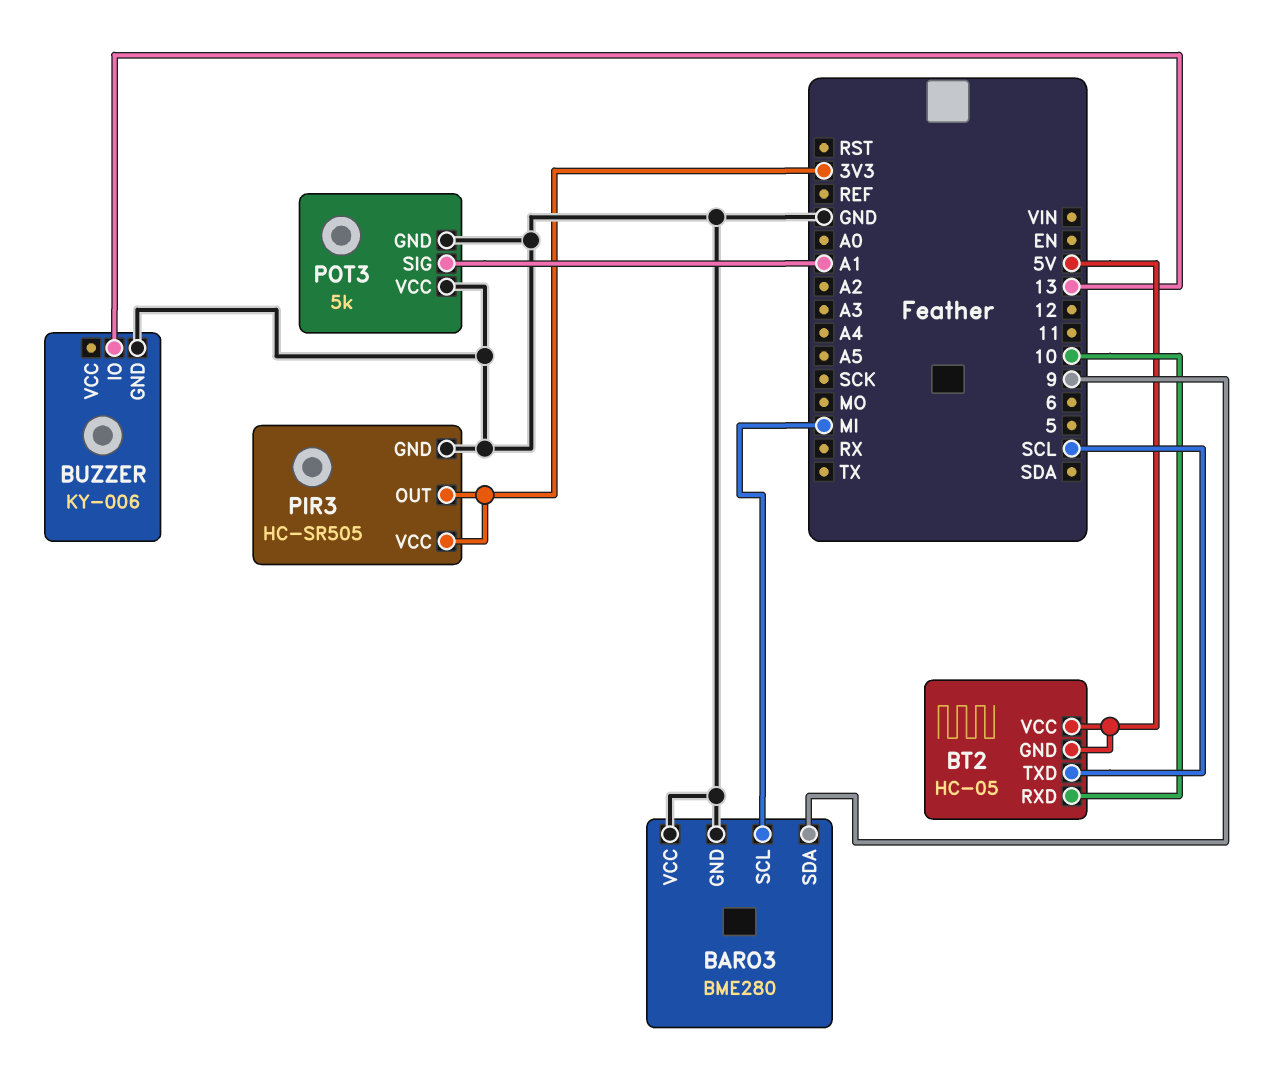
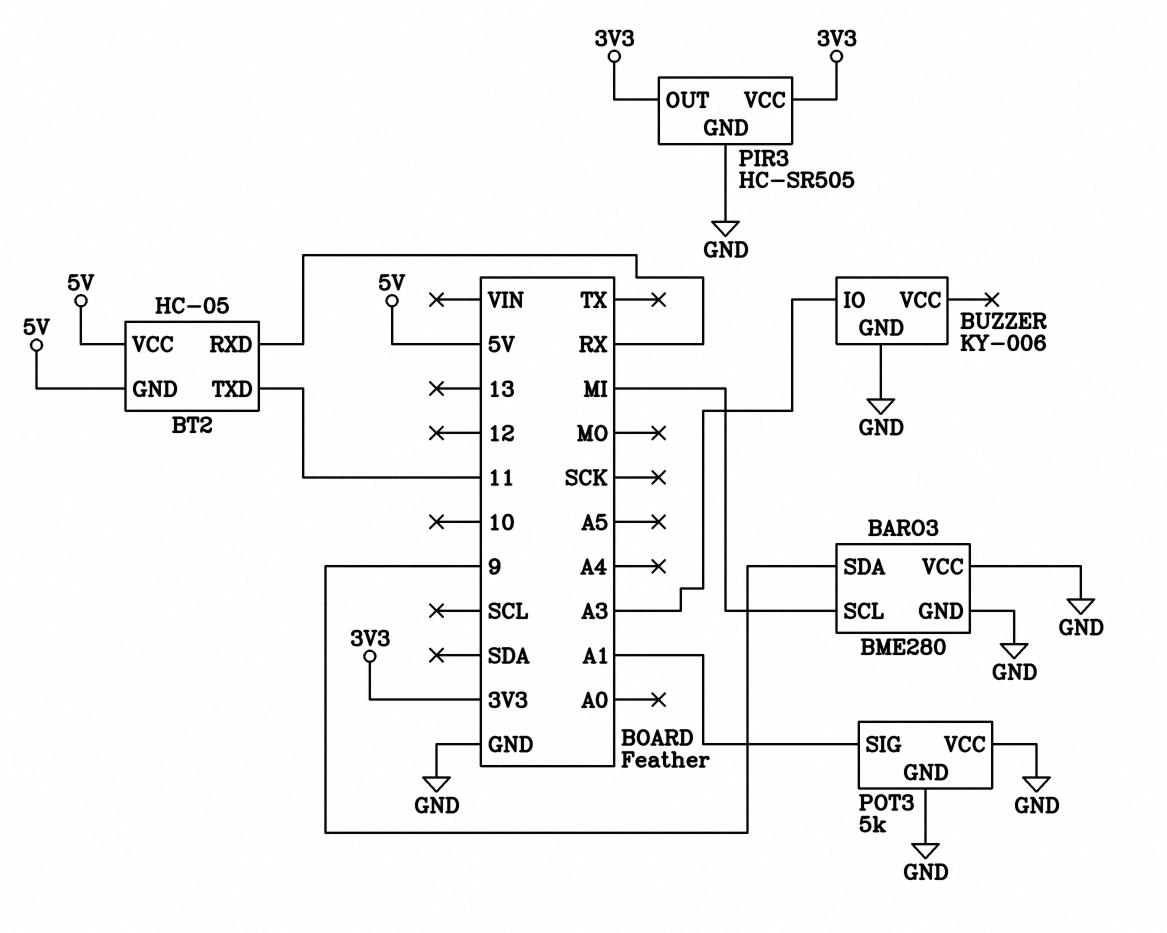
BT2 pin RXD: 10 -> RX
BT2 pin TXD: SCL -> 11
BUZZER pin IO: 13 -> A3

